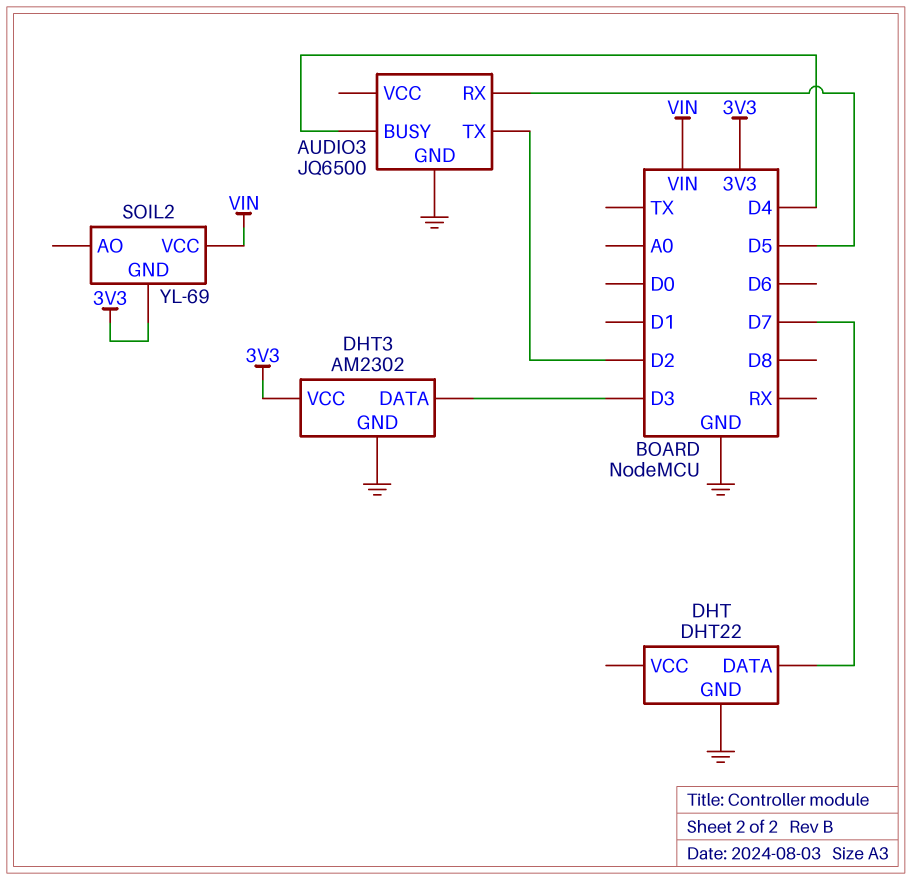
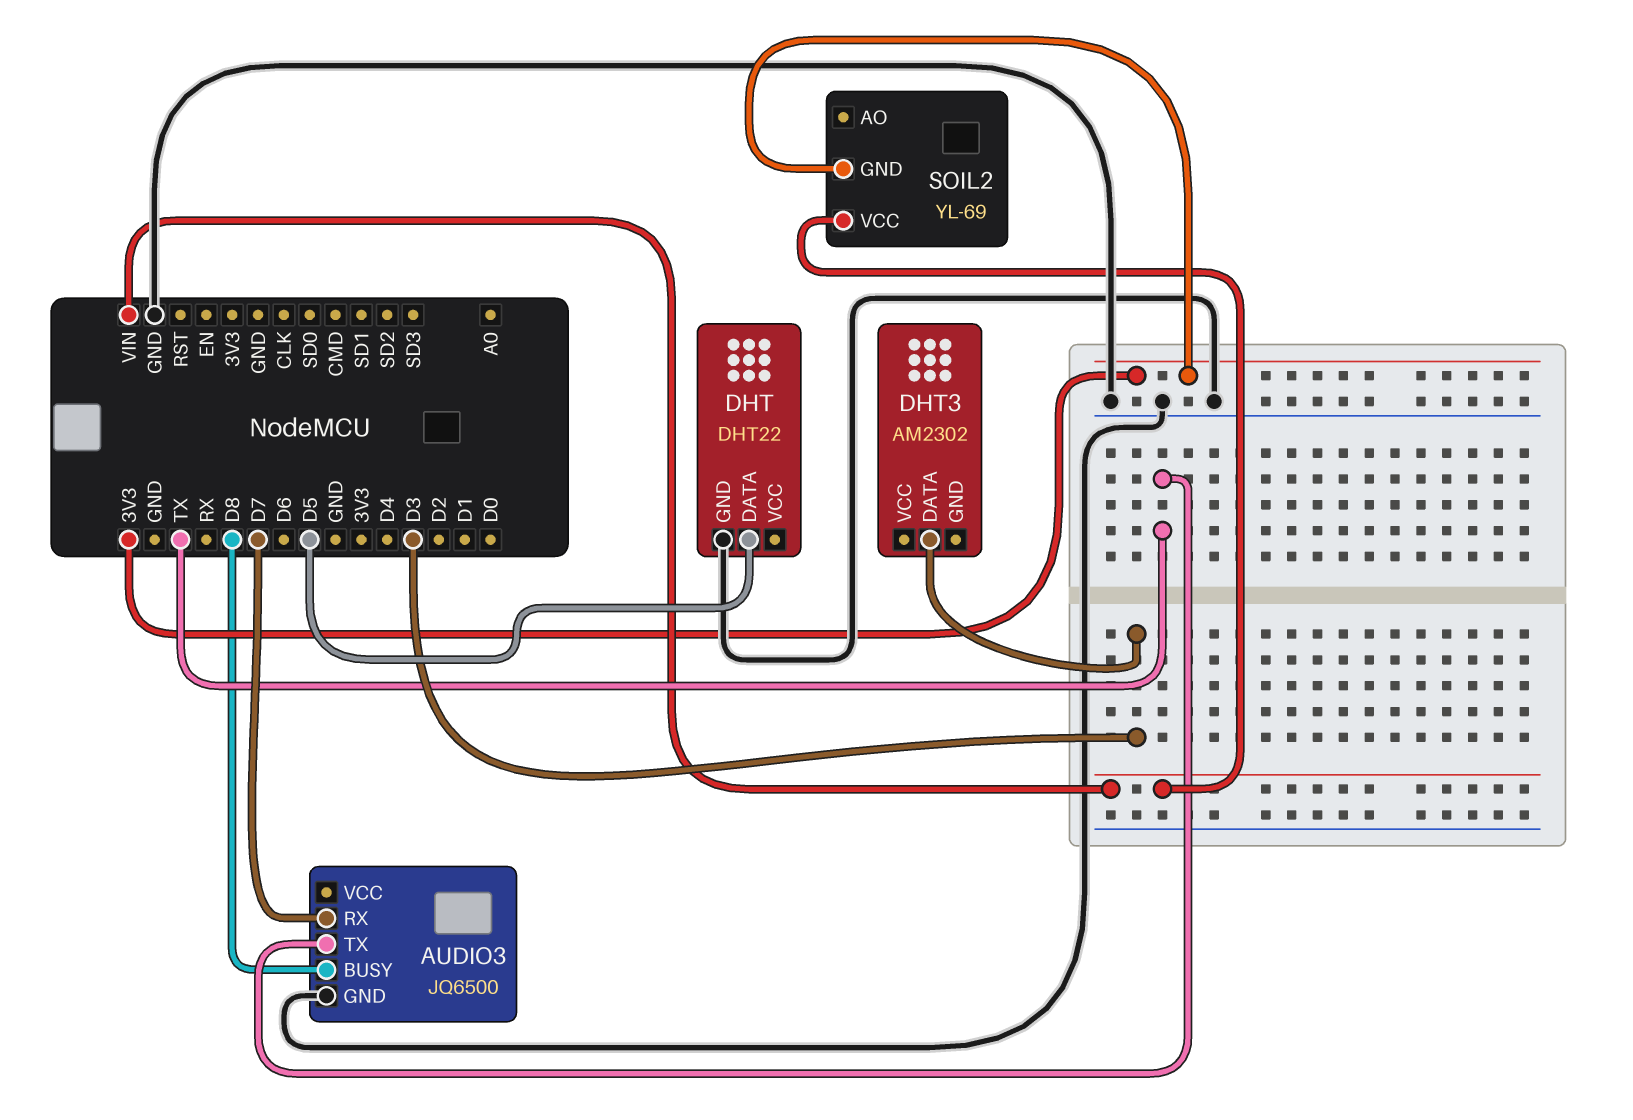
AUDIO3 pin BUSY: D4 -> D8
AUDIO3 pin RX: D5 -> D7
AUDIO3 pin TX: D2 -> TX
DHT pin DATA: D7 -> D5
DHT3 pin GND: GND -> none
DHT3 pin VCC: 3V3 -> none

